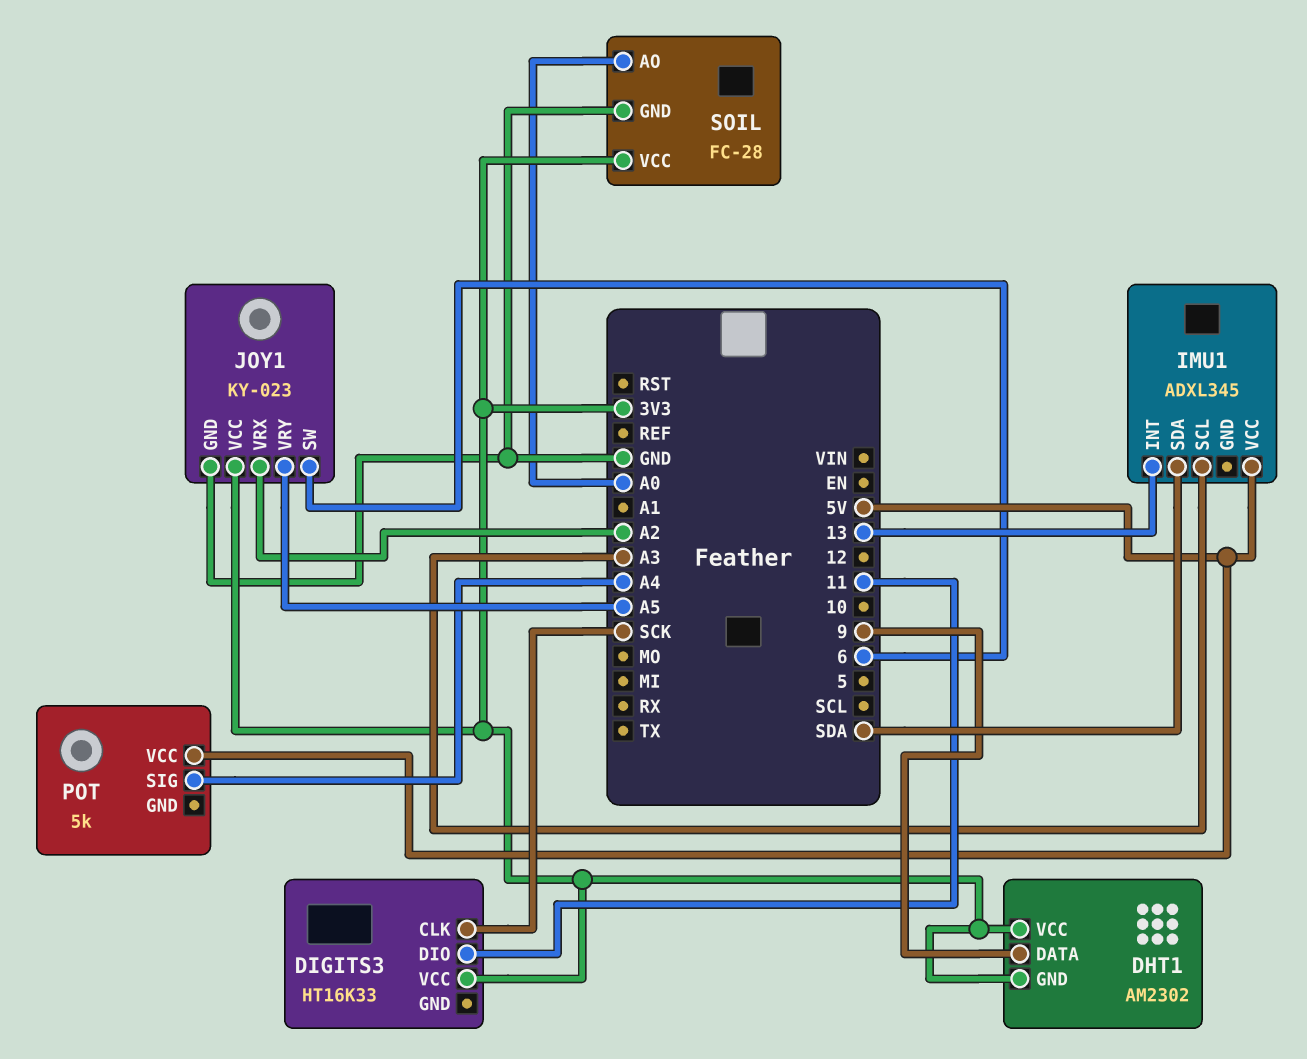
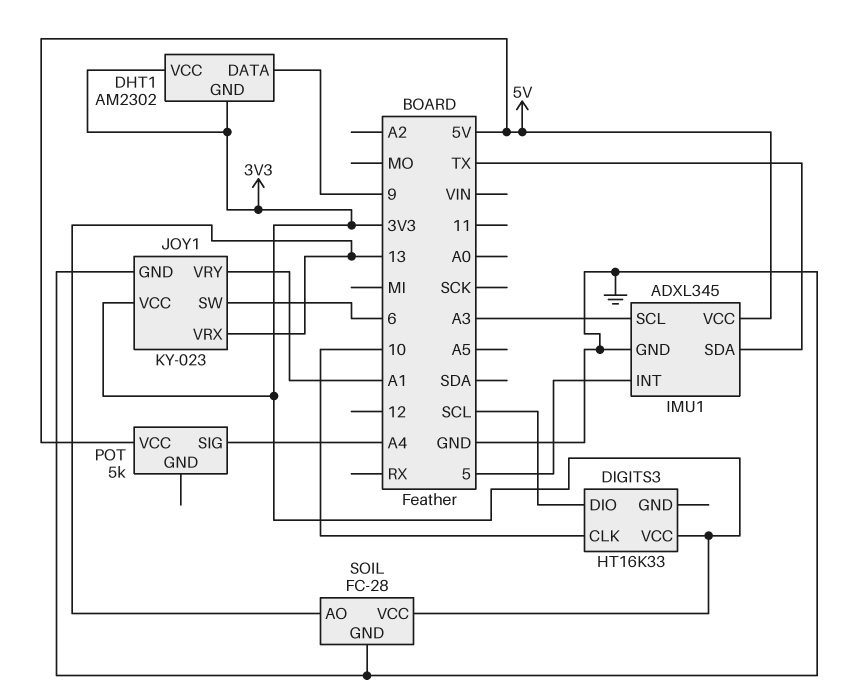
DIGITS3 pin CLK: SCK -> 10
DIGITS3 pin DIO: 11 -> SCL
IMU1 pin GND: none -> GND
IMU1 pin INT: 13 -> 5
IMU1 pin SDA: SDA -> TX
JOY1 pin VRX: A2 -> 13
JOY1 pin VRY: A5 -> A1
SOIL pin AO: A0 -> 13

